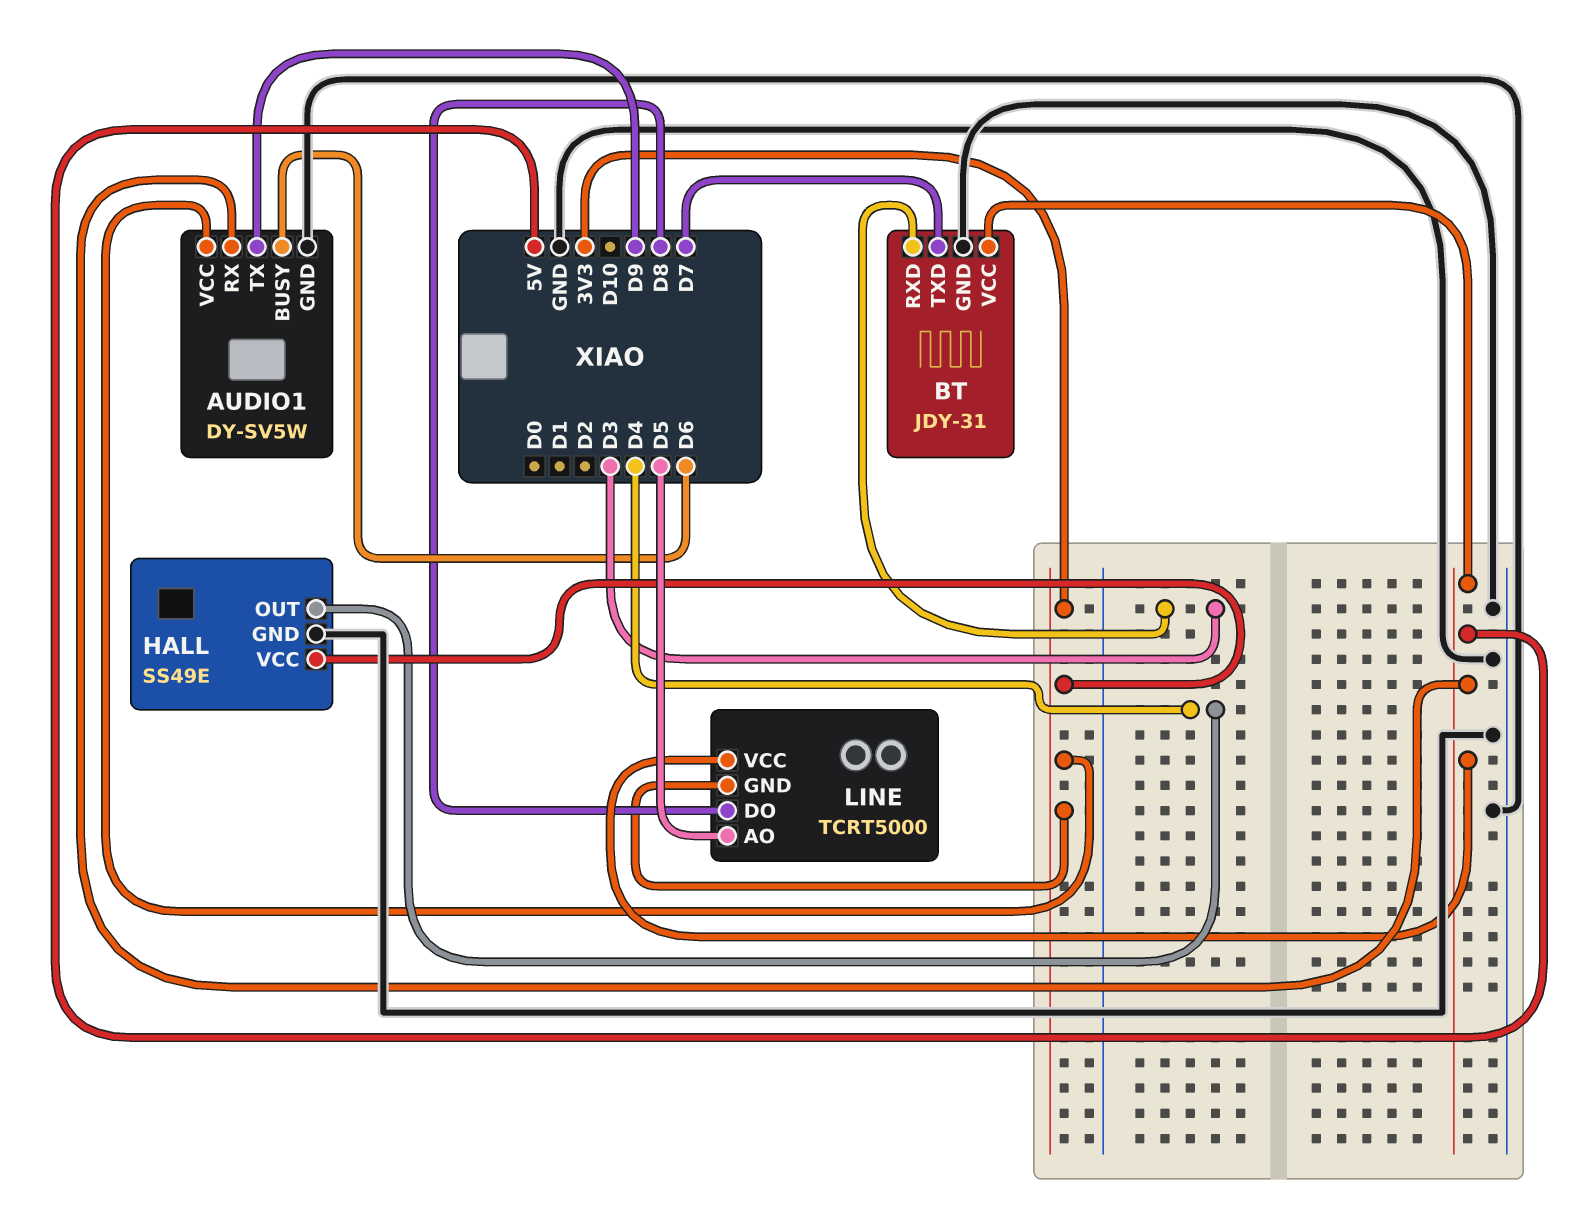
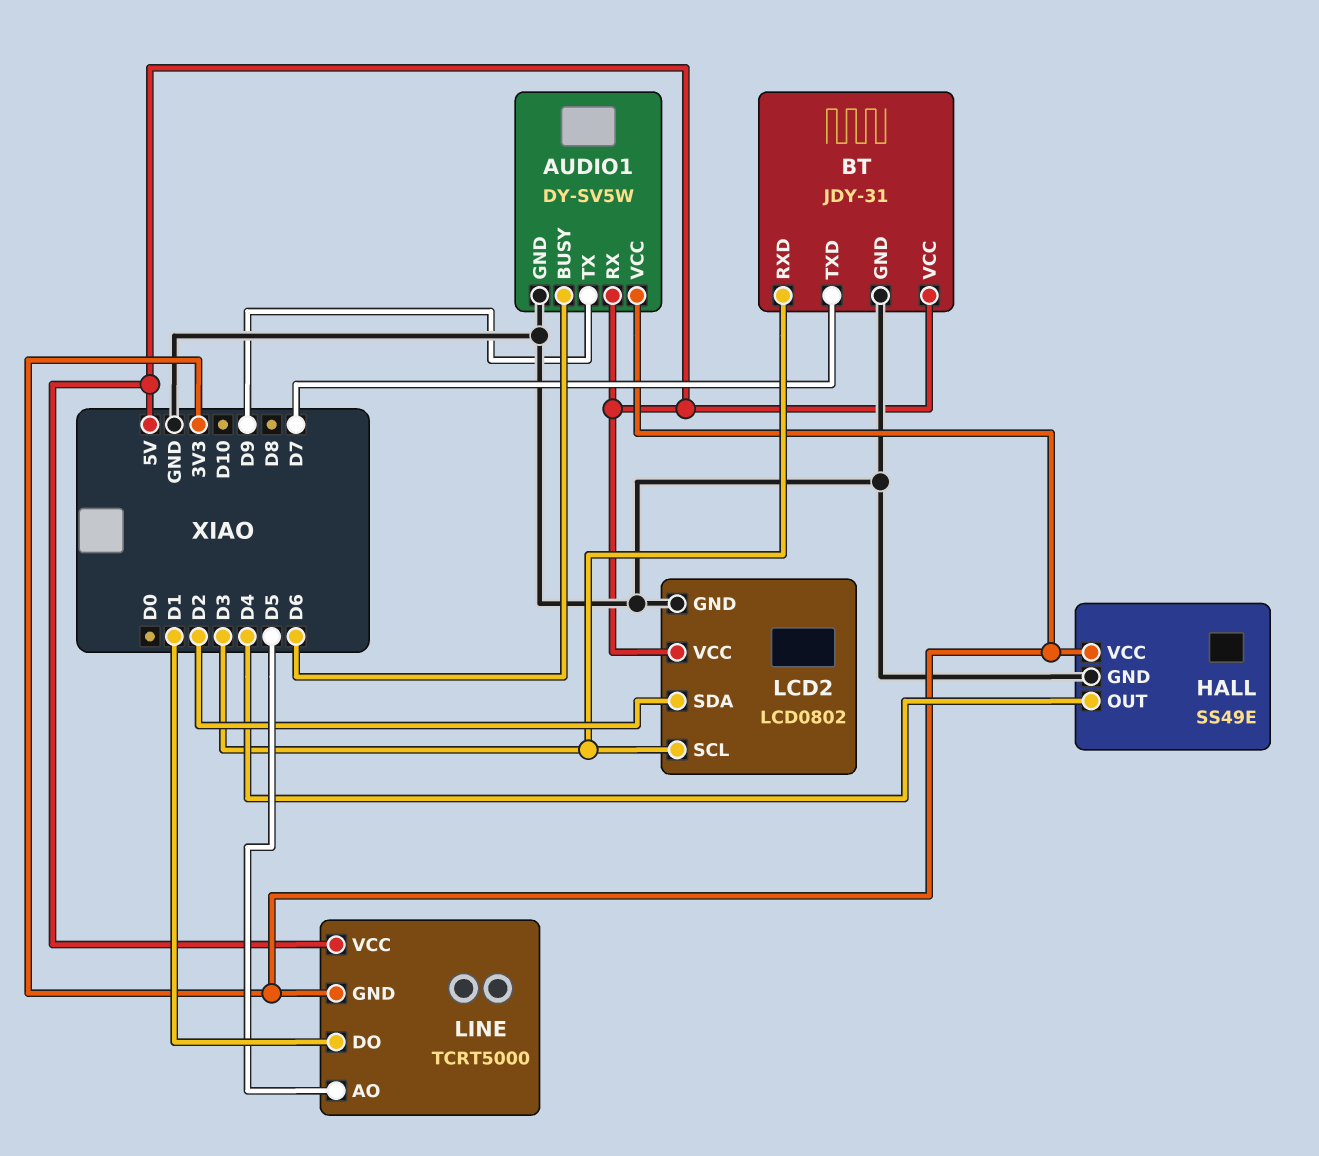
LCD2: none -> LCD0802
LCD2 pin GND: none -> GND
LCD2 pin SCL: none -> D3
LCD2 pin SDA: none -> D2
LCD2 pin VCC: none -> 5V
LINE pin DO: D8 -> D1

